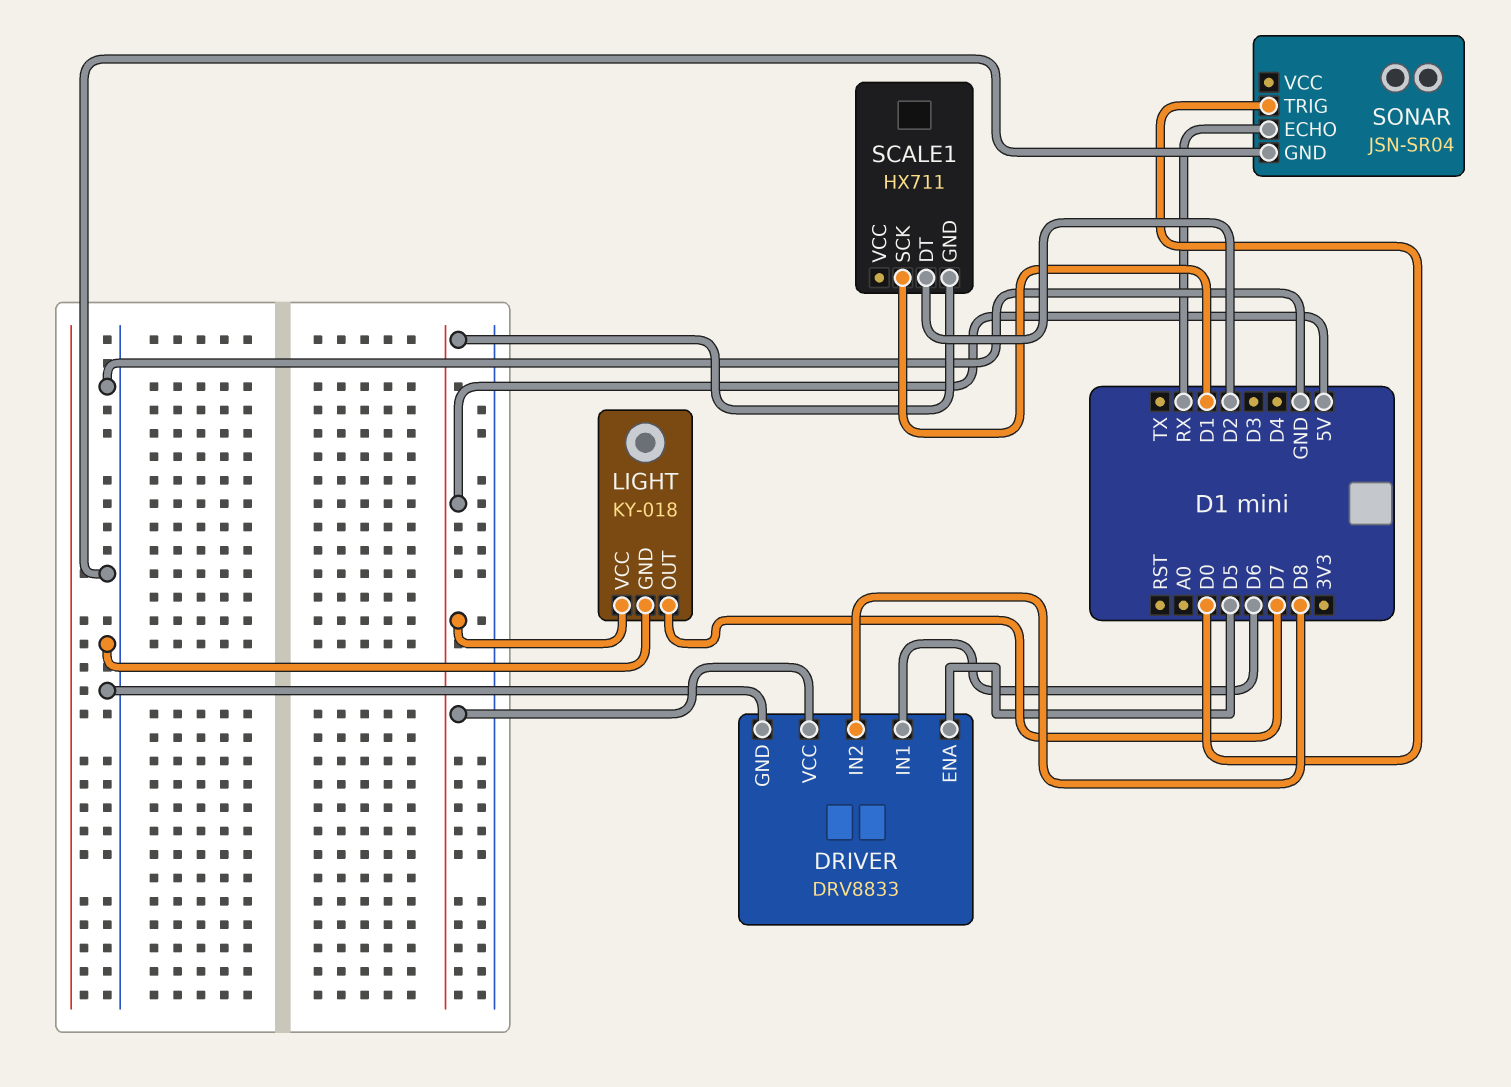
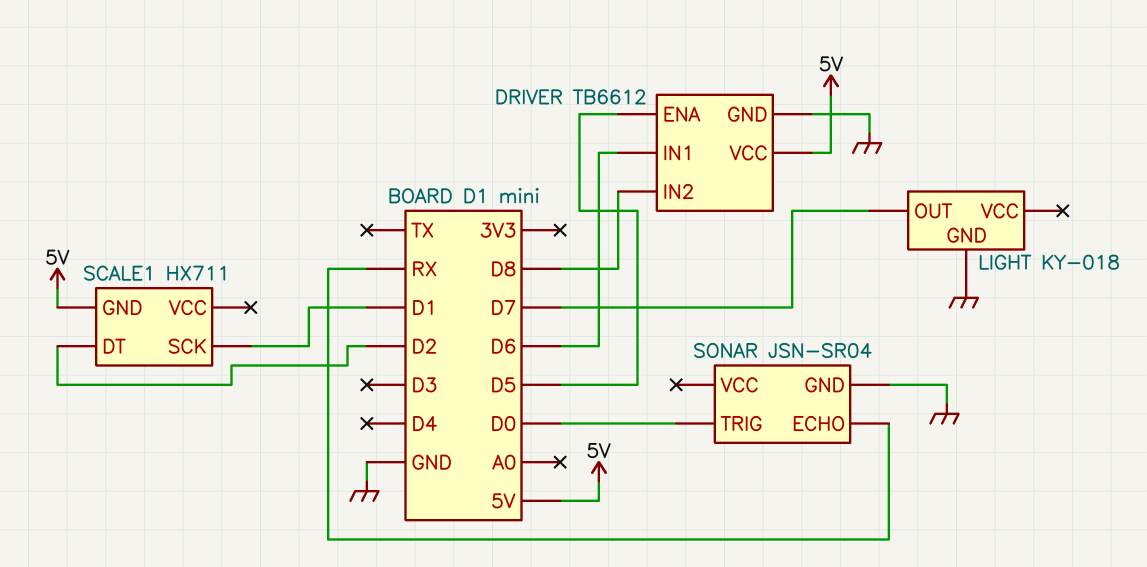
DRIVER: DRV8833 -> TB6612
LIGHT pin VCC: 5V -> none

